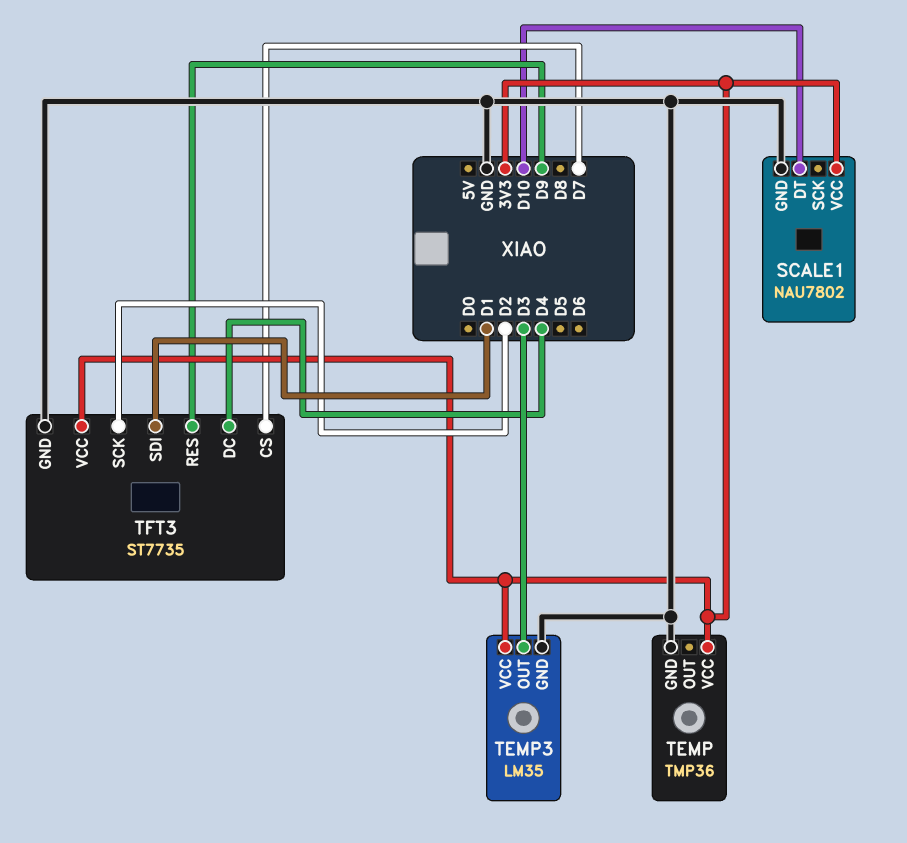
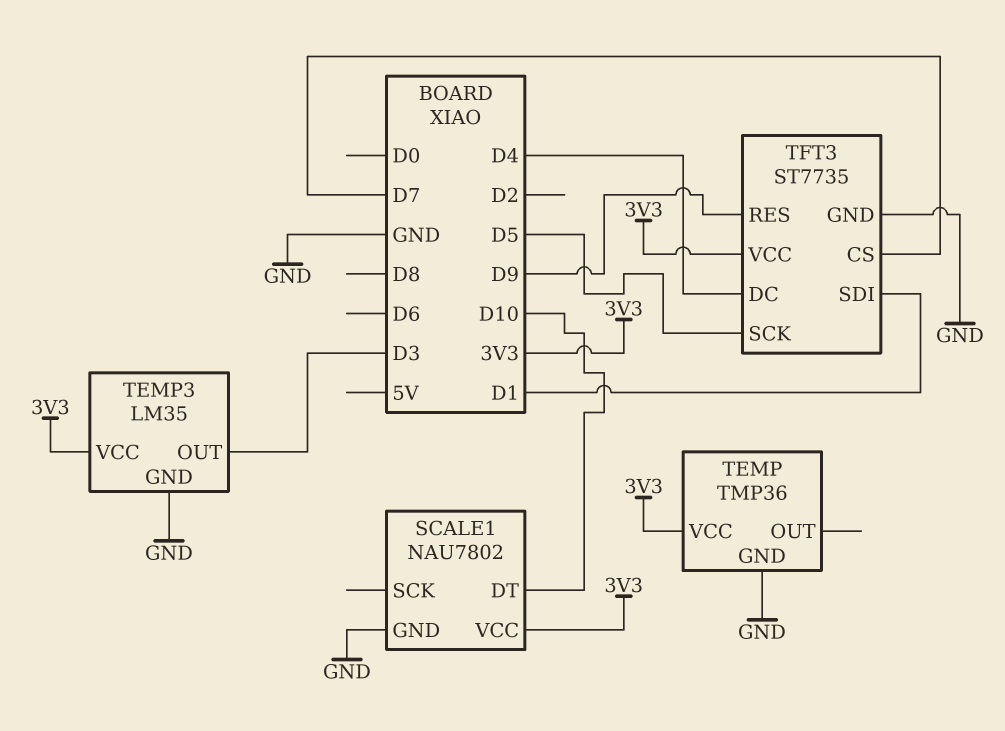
TFT3 pin SCK: D2 -> D5

